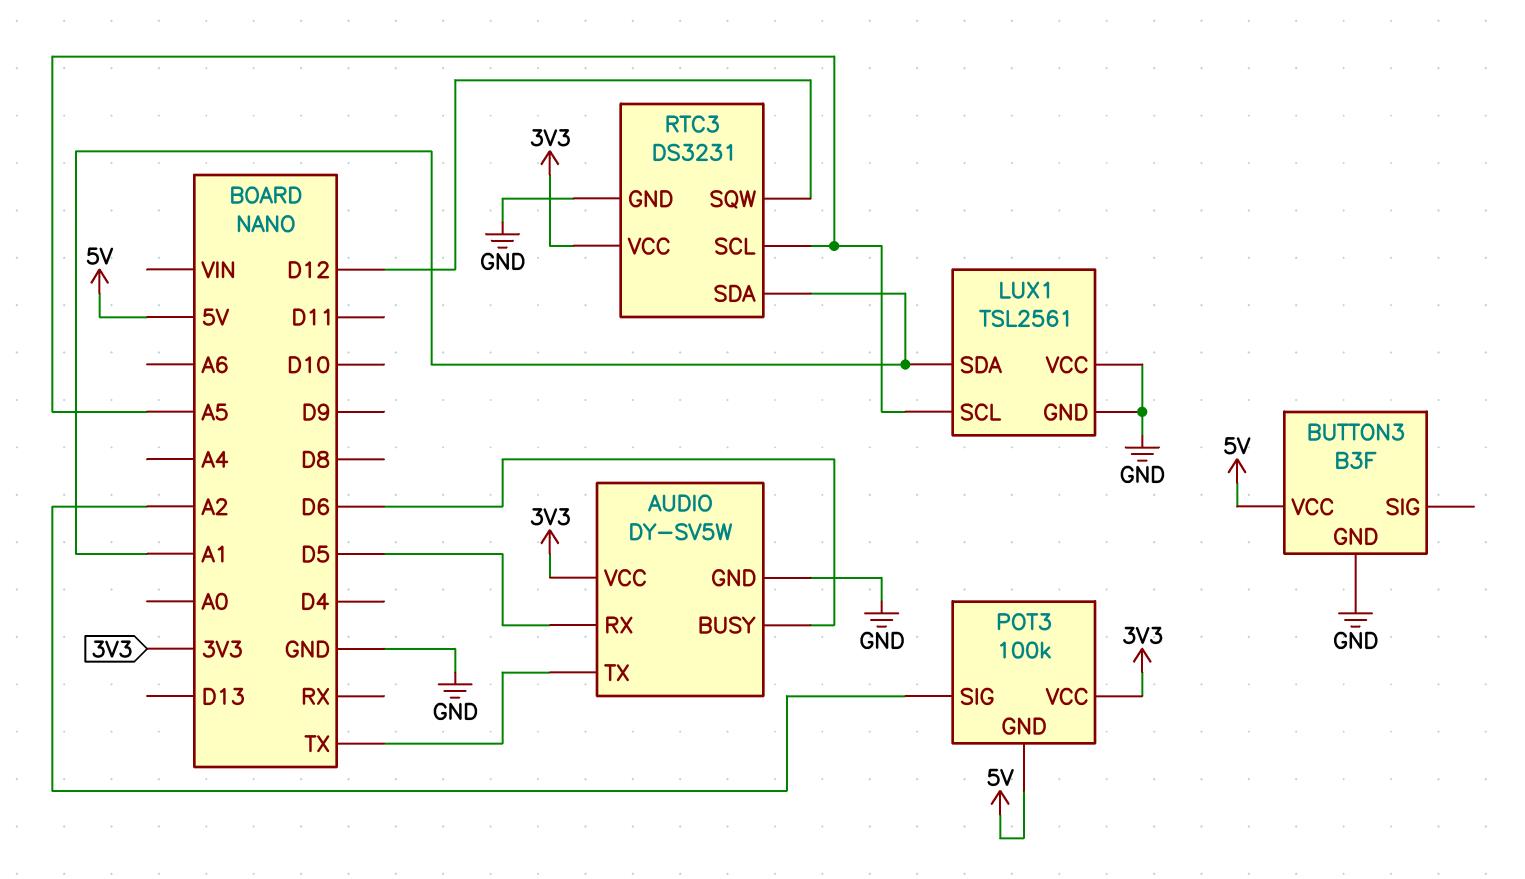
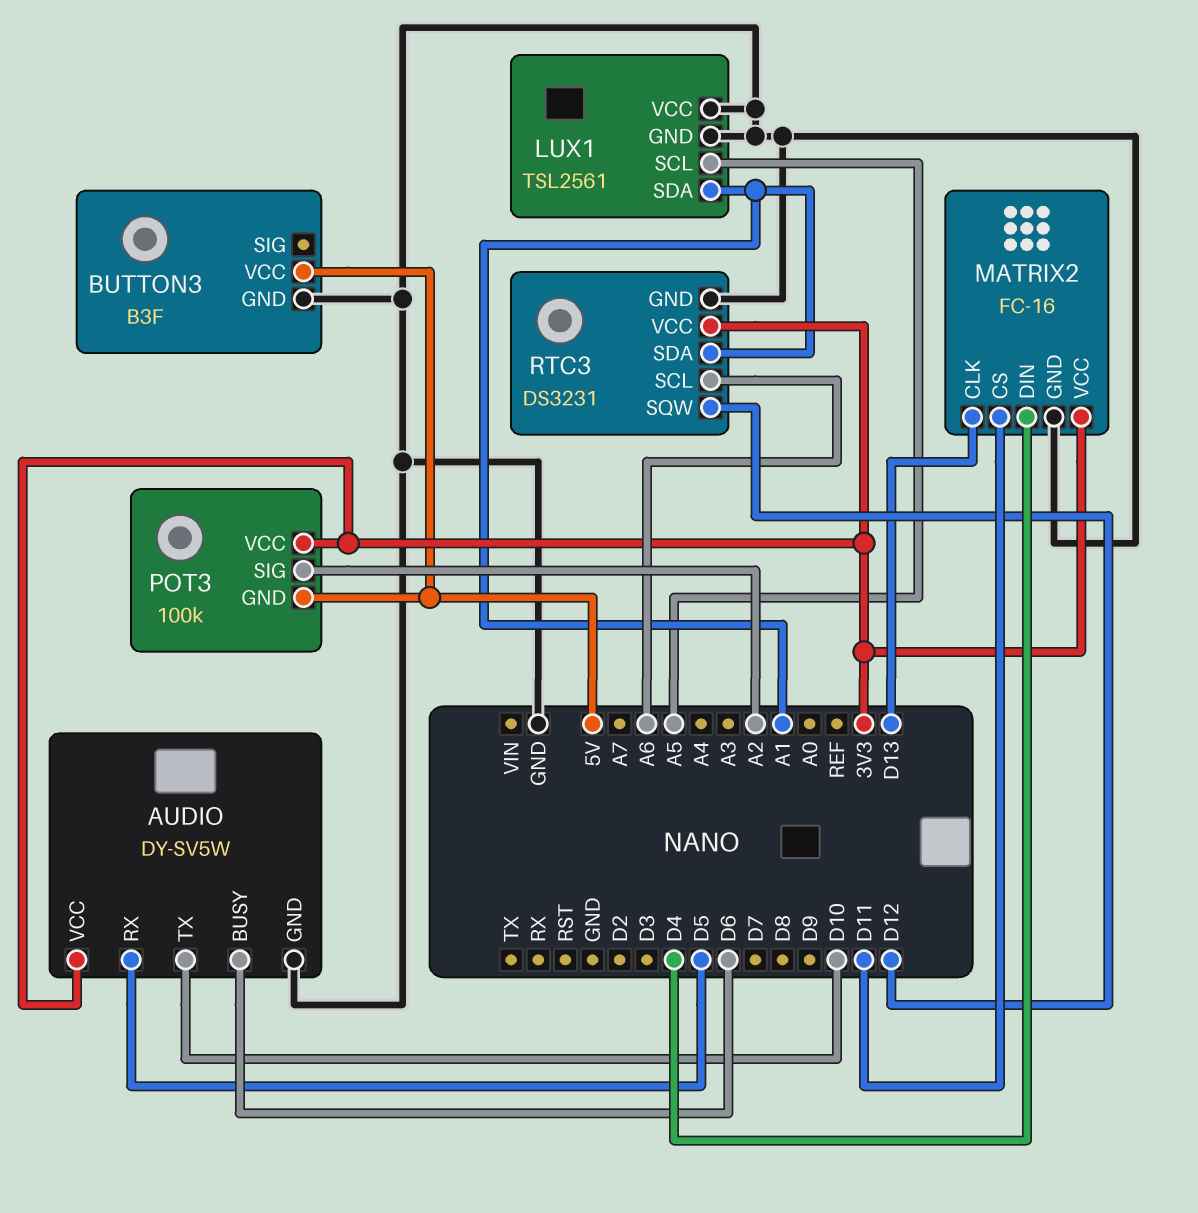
AUDIO pin TX: TX -> D10
MATRIX2: none -> FC-16
MATRIX2 pin CLK: none -> D13
MATRIX2 pin CS: none -> D11
MATRIX2 pin DIN: none -> D4
MATRIX2 pin GND: none -> GND
MATRIX2 pin VCC: none -> 3V3
RTC3 pin SCL: A5 -> A6

